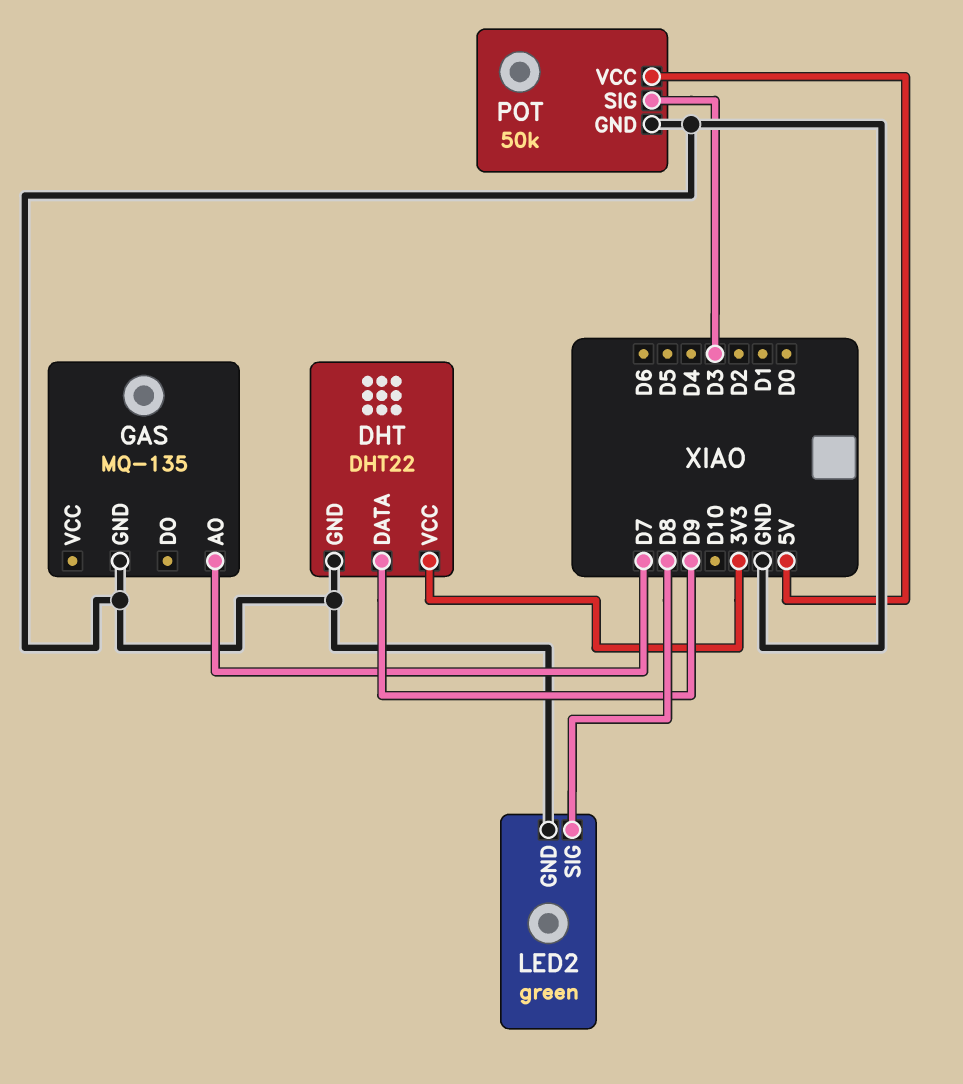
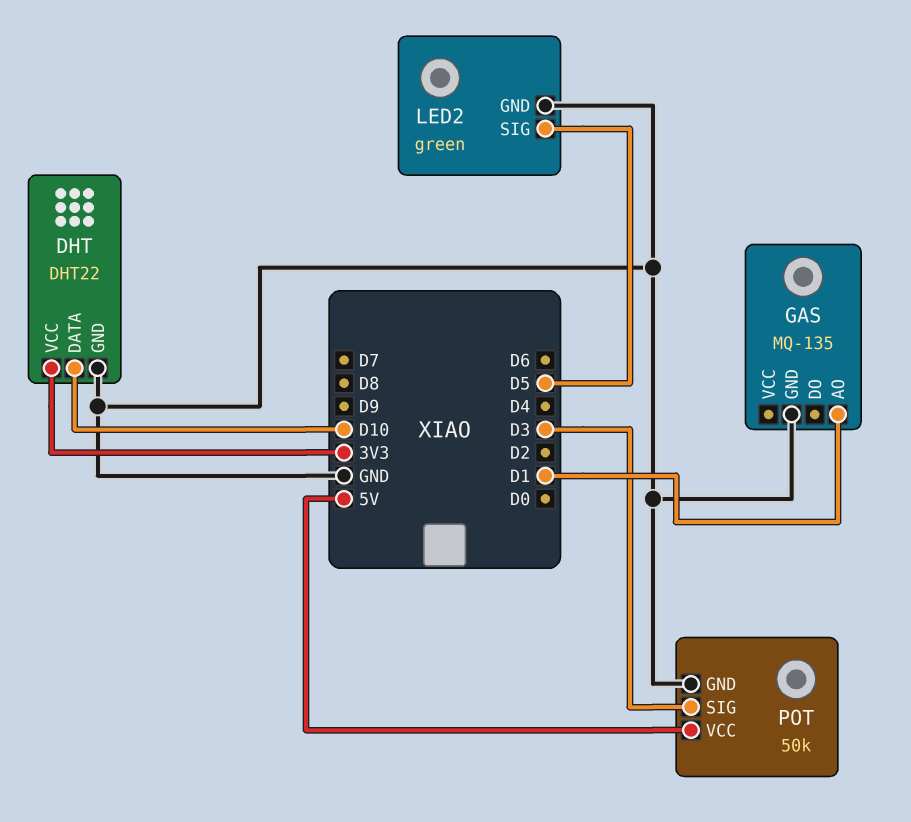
DHT pin DATA: D9 -> D10
GAS pin AO: D7 -> D1
LED2 pin SIG: D8 -> D5

